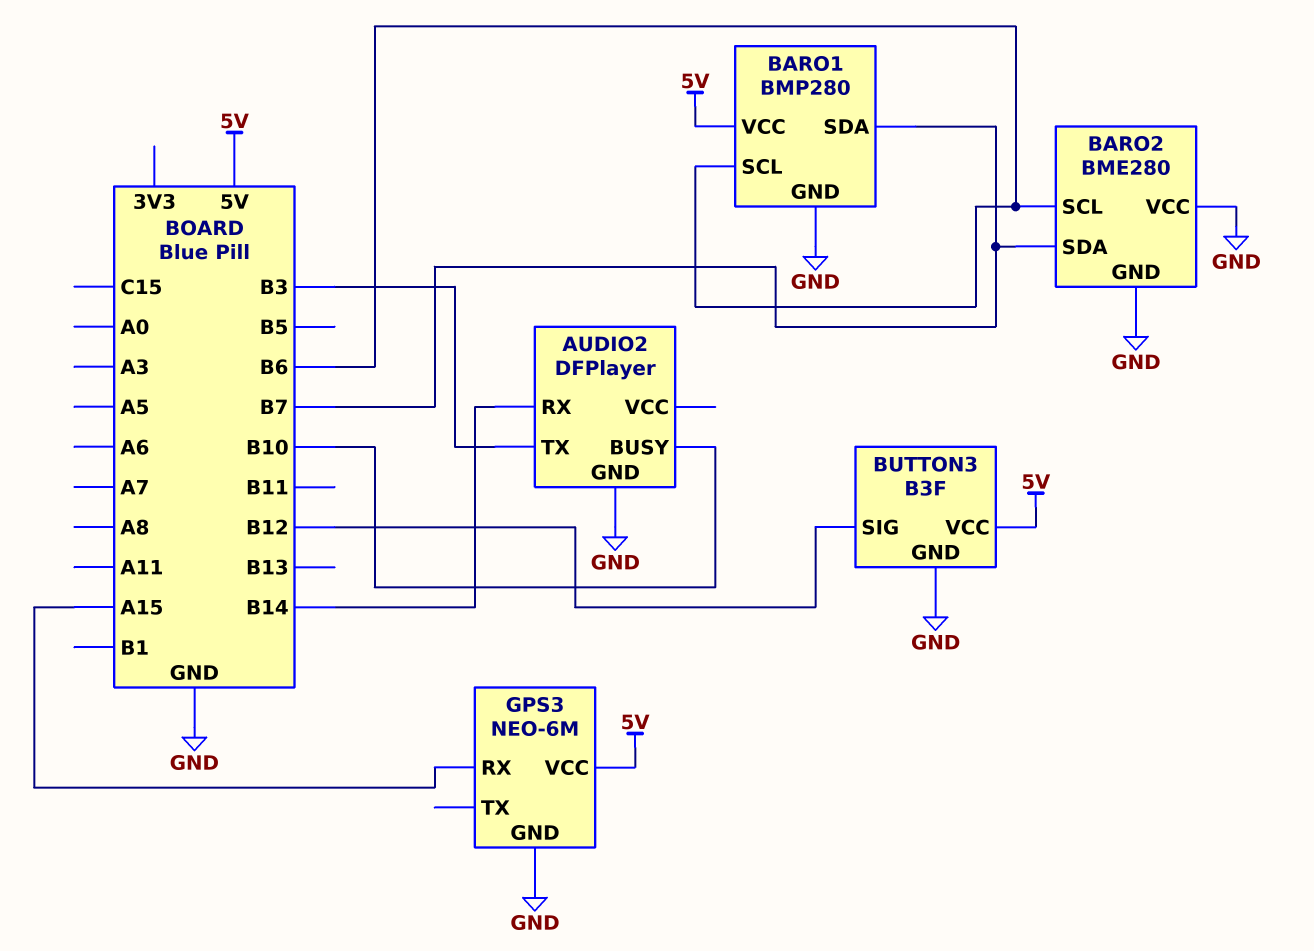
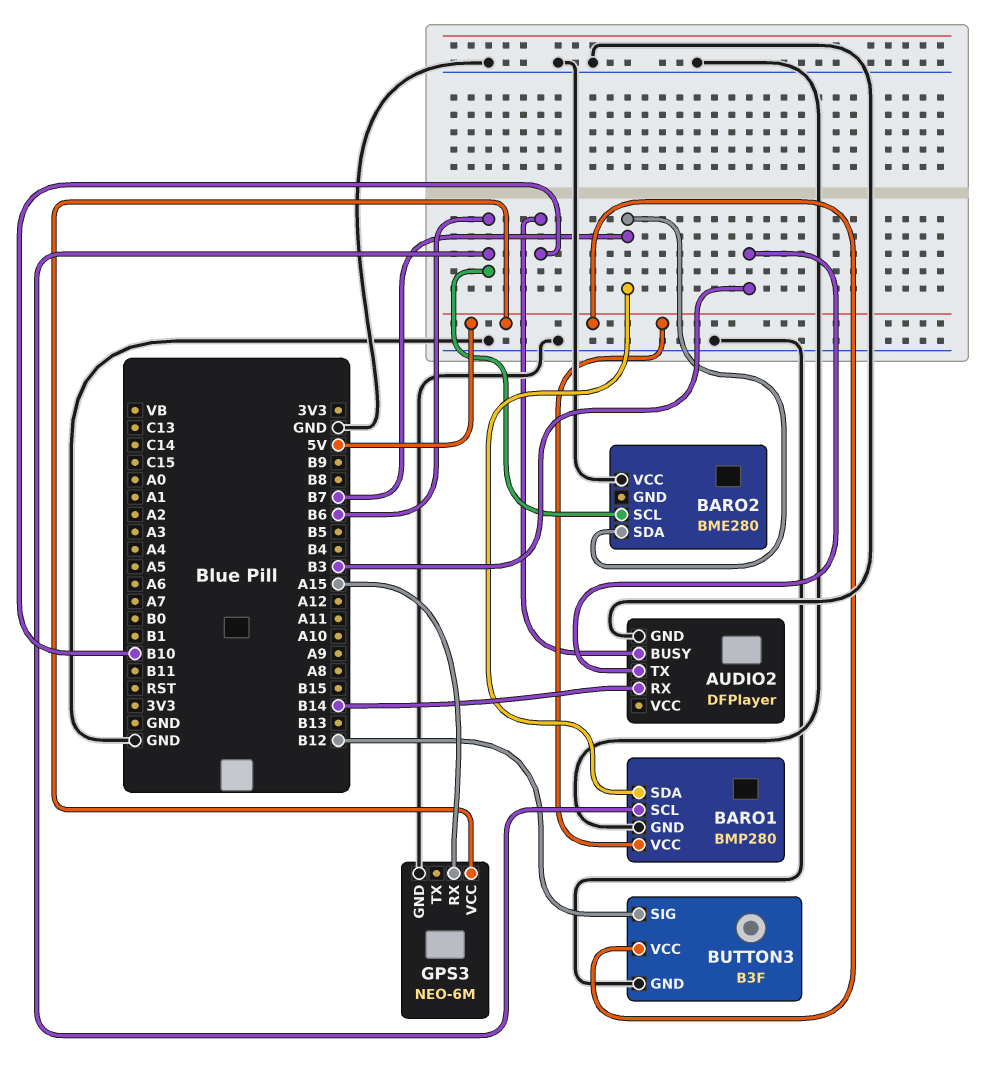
BARO2 pin GND: GND -> none

